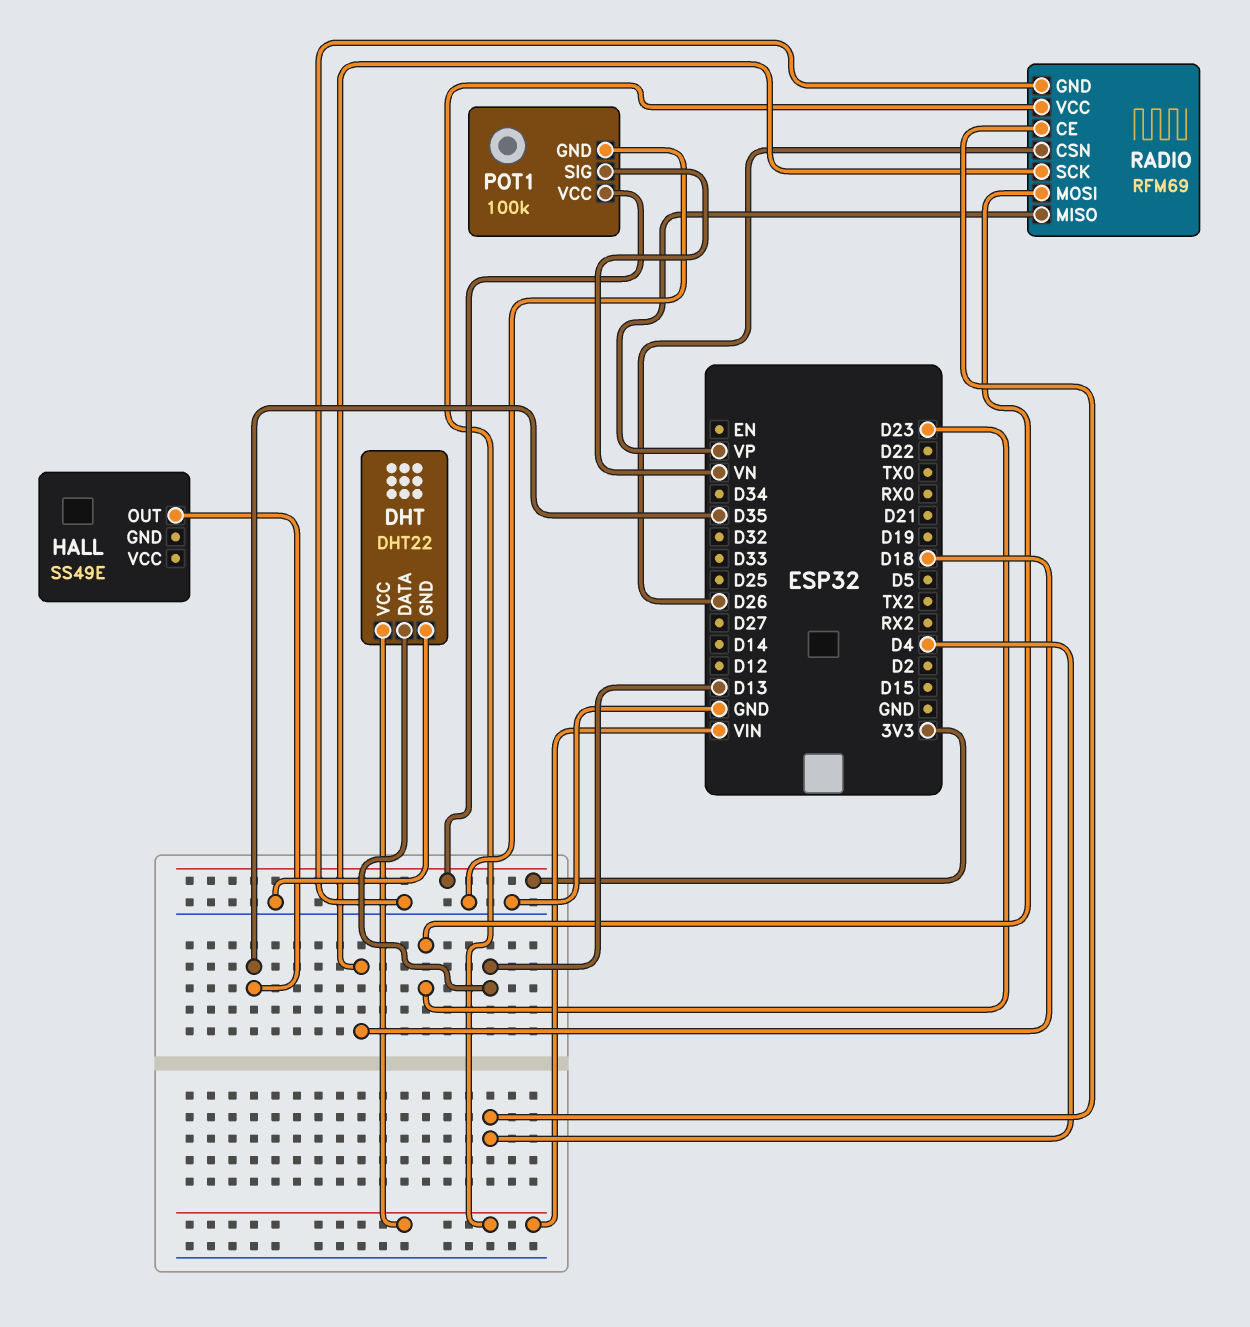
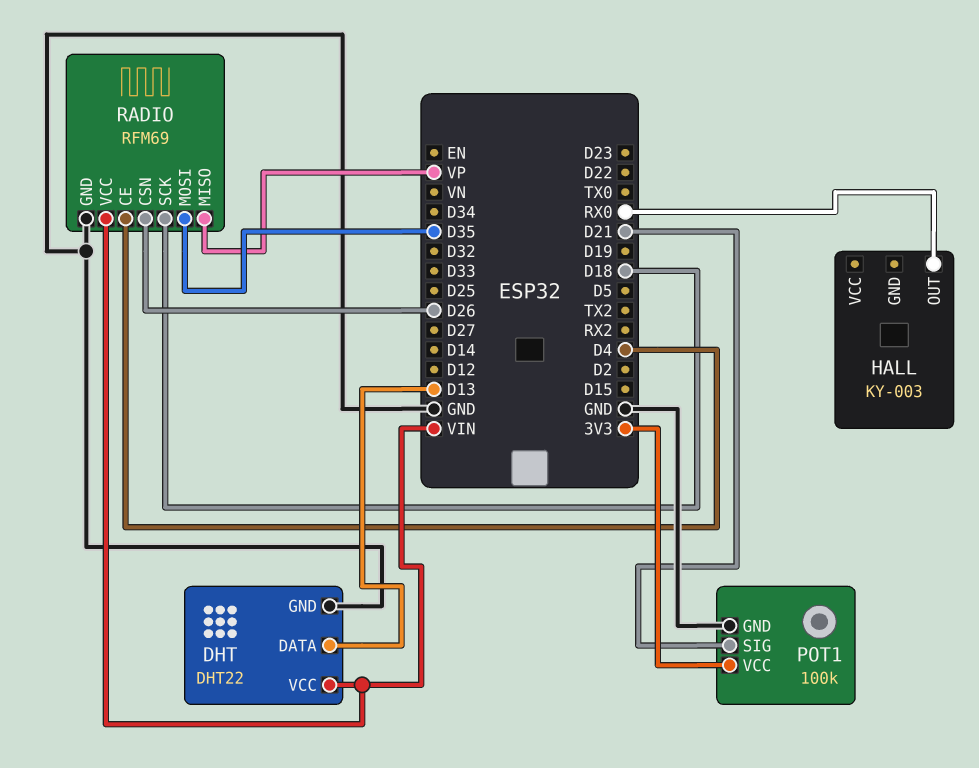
HALL: SS49E -> KY-003
HALL pin OUT: D35 -> RX0
POT1 pin SIG: VN -> D21
RADIO pin MOSI: D23 -> D35

